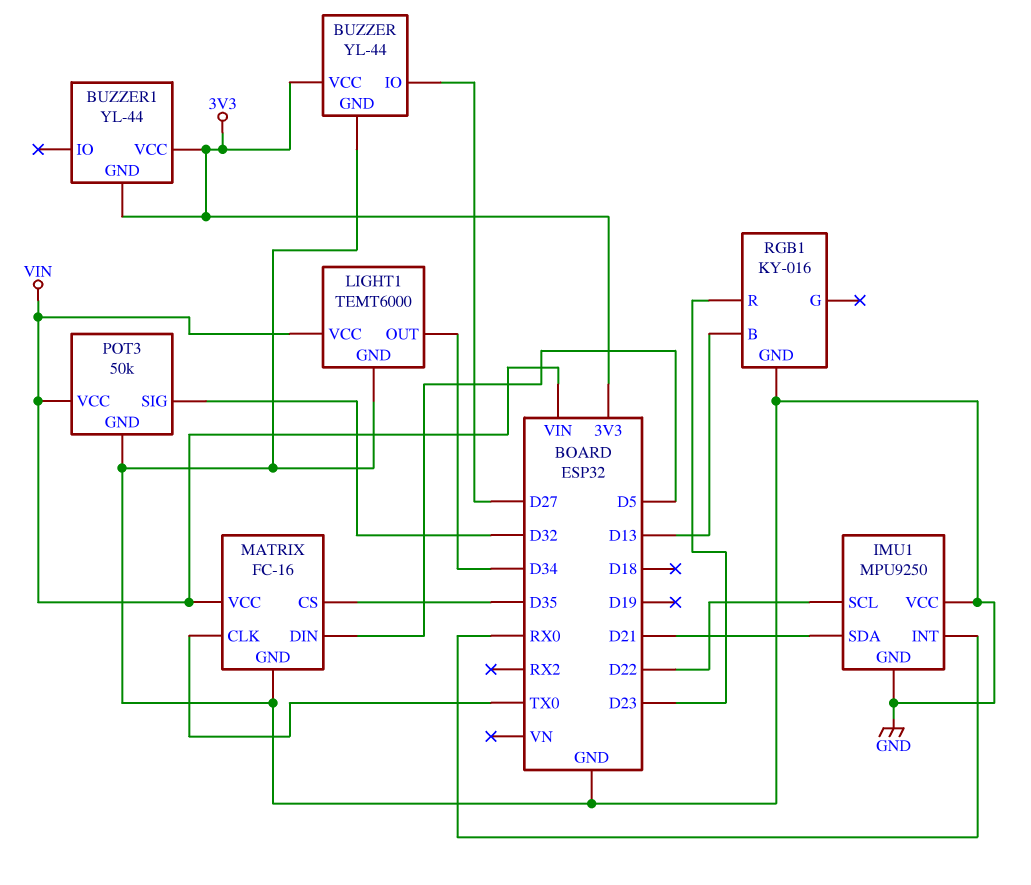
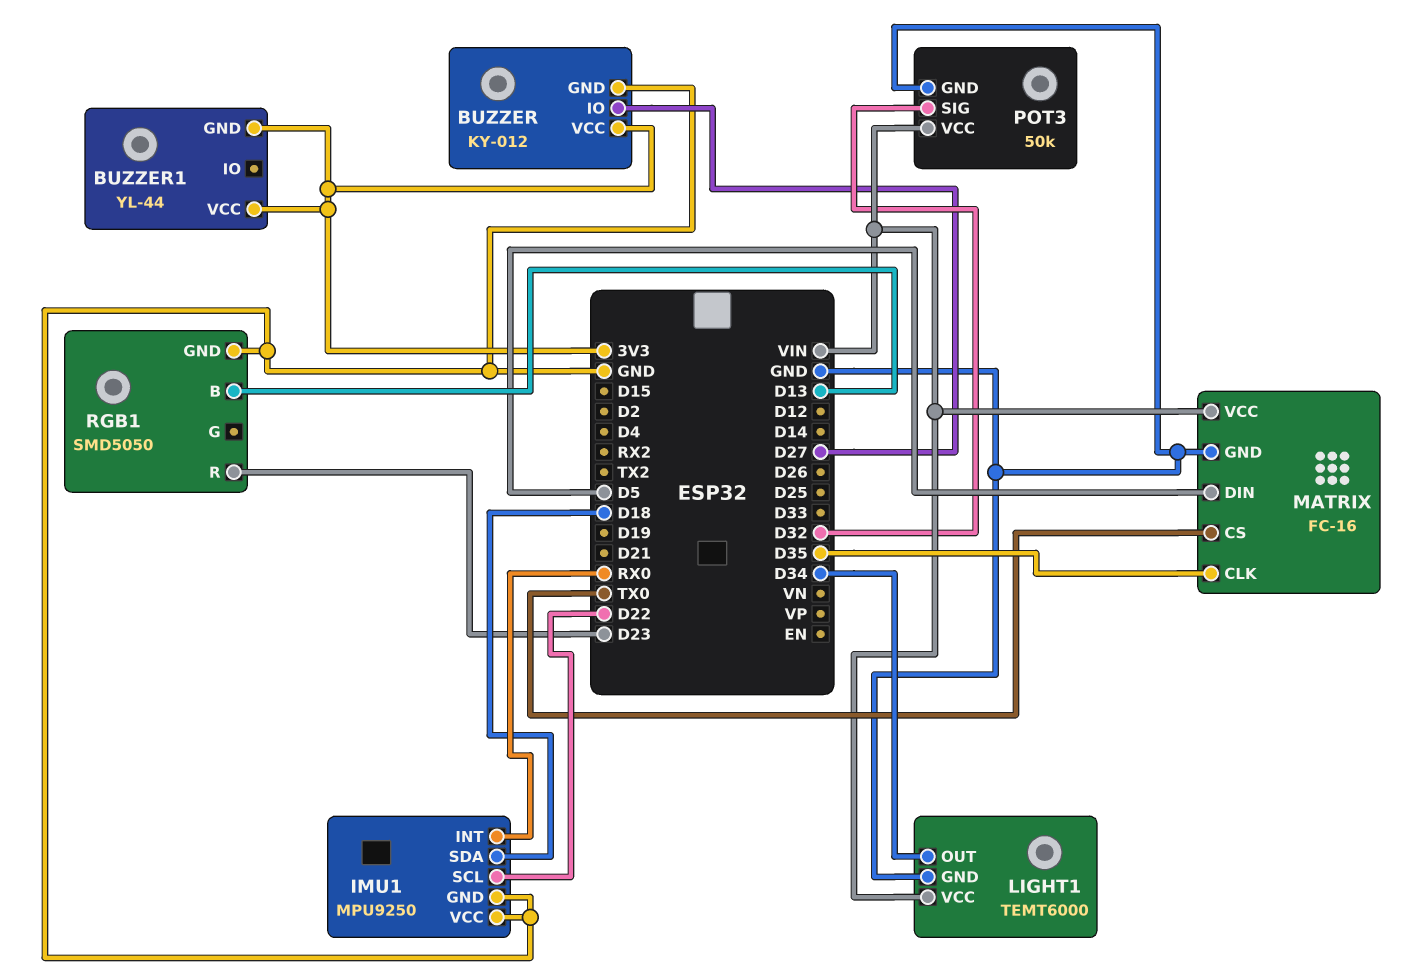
BUZZER: YL-44 -> KY-012
IMU1 pin SDA: D21 -> D18
MATRIX pin CLK: TX0 -> D35
MATRIX pin CS: D35 -> TX0
RGB1: KY-016 -> SMD5050

